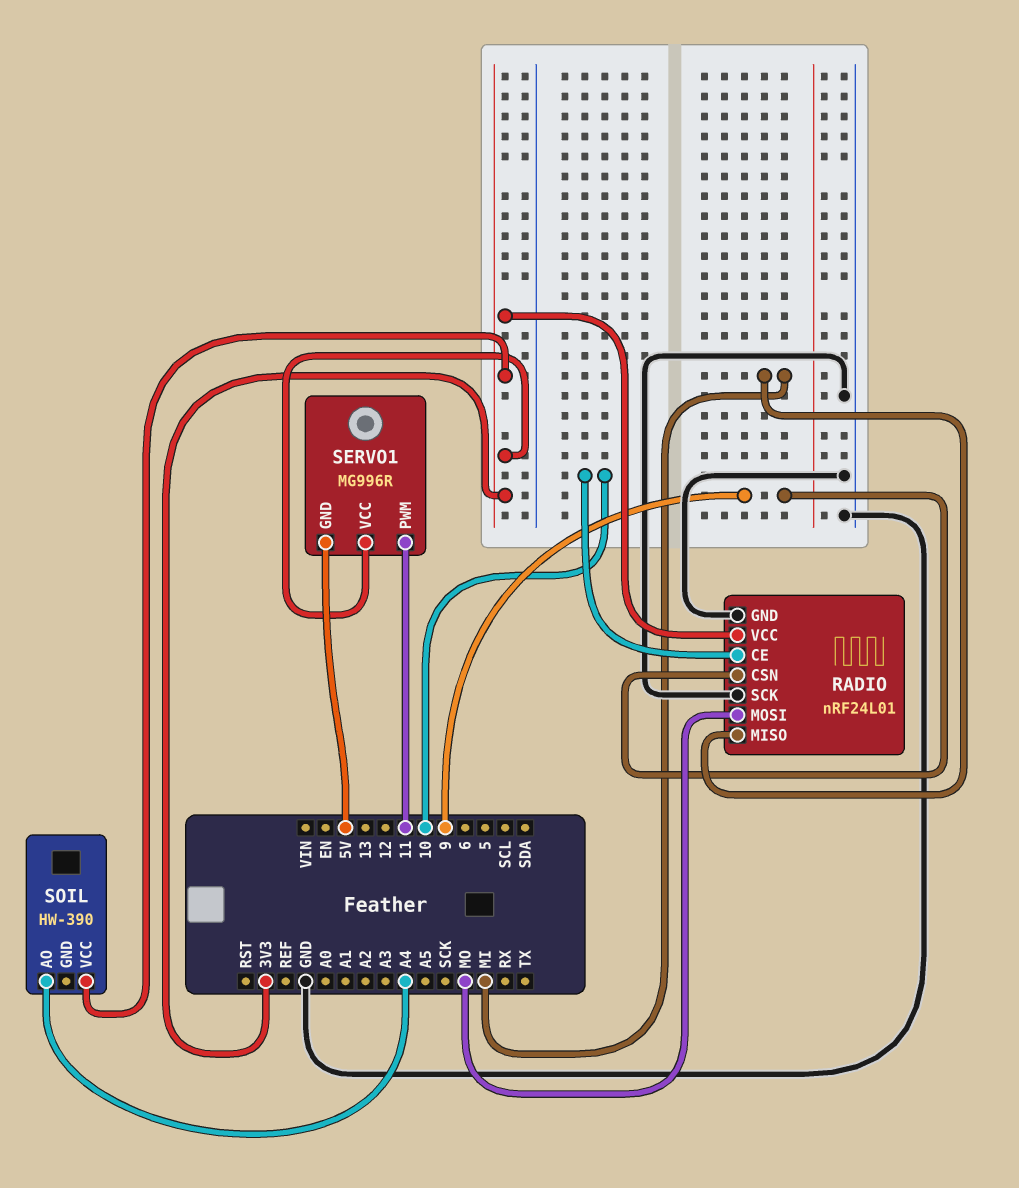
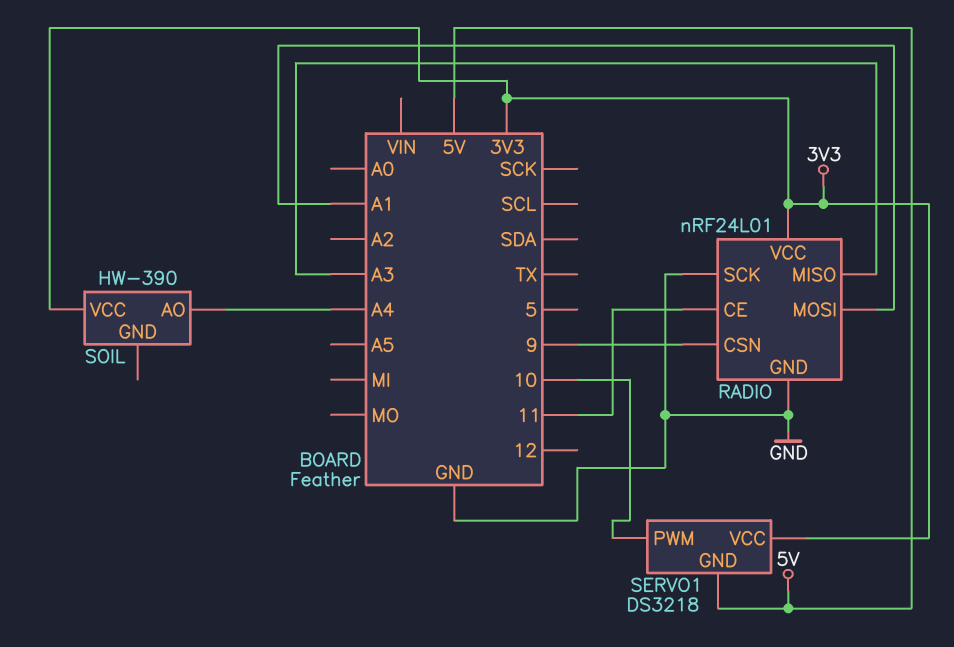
RADIO pin CE: 10 -> 11
RADIO pin MISO: MI -> A3
RADIO pin MOSI: MO -> A1
SERVO1: MG996R -> DS3218
SERVO1 pin PWM: 11 -> 10

